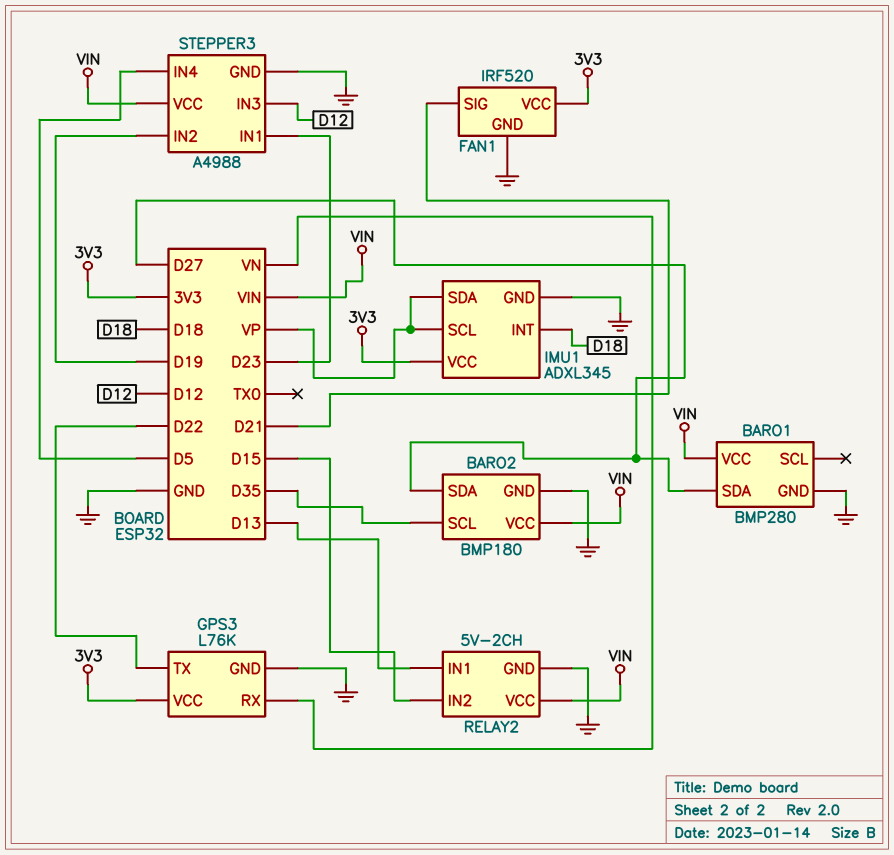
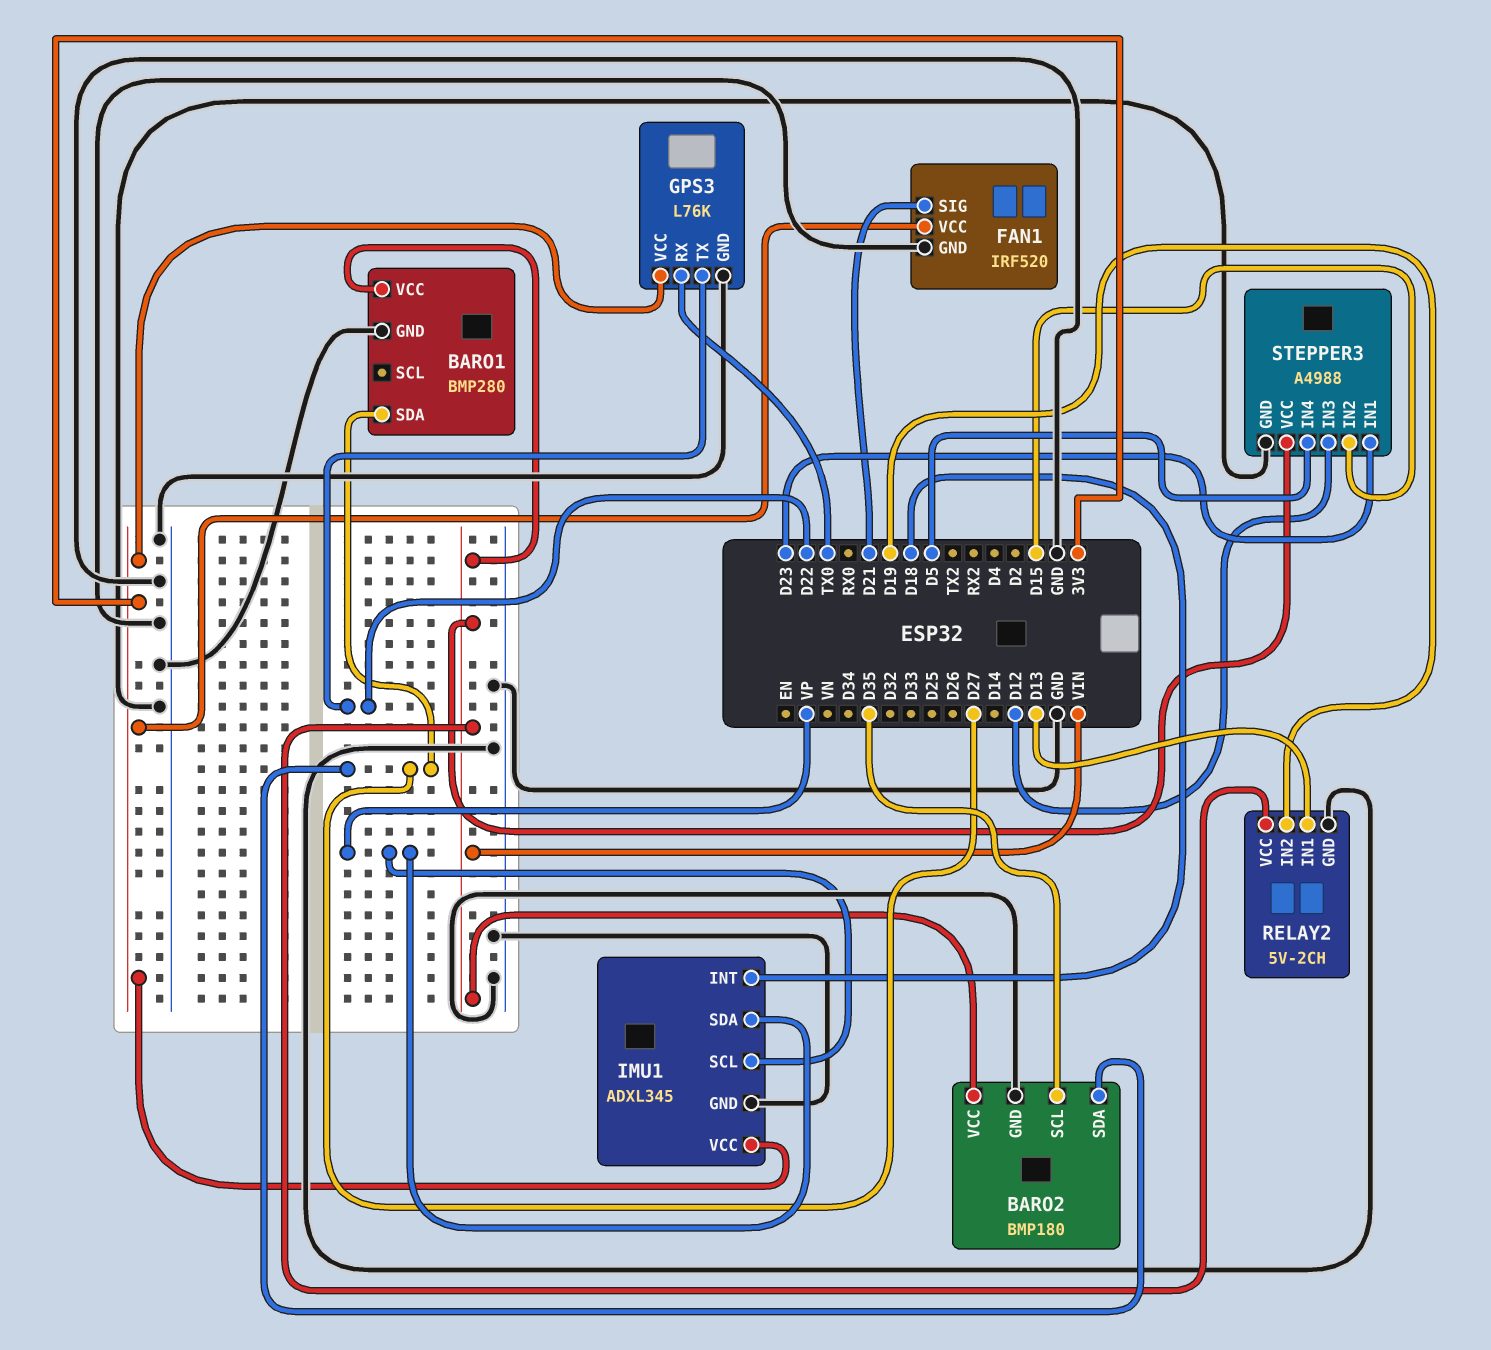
GPS3 pin RX: VN -> TX0
RELAY2 pin IN2: D15 -> D19
STEPPER3 pin IN2: D19 -> D15

